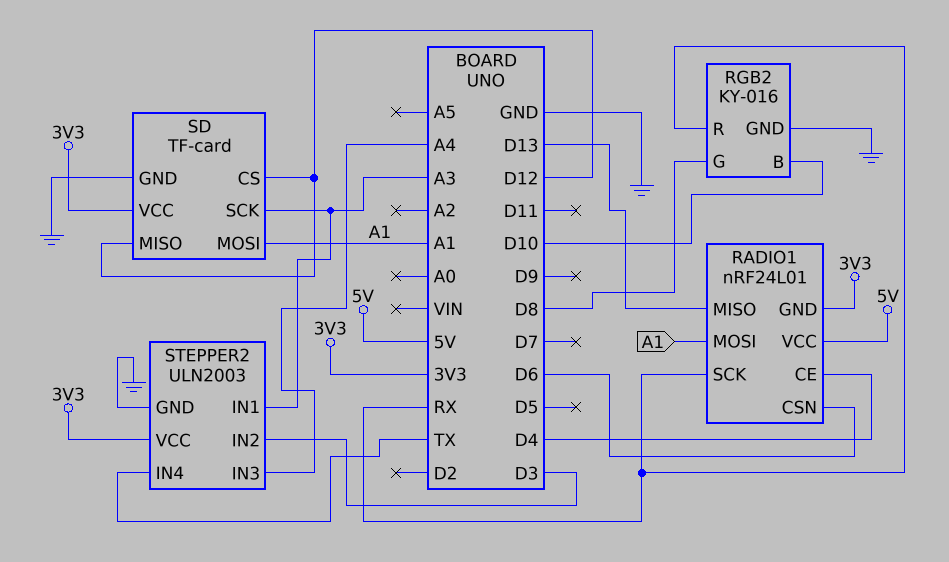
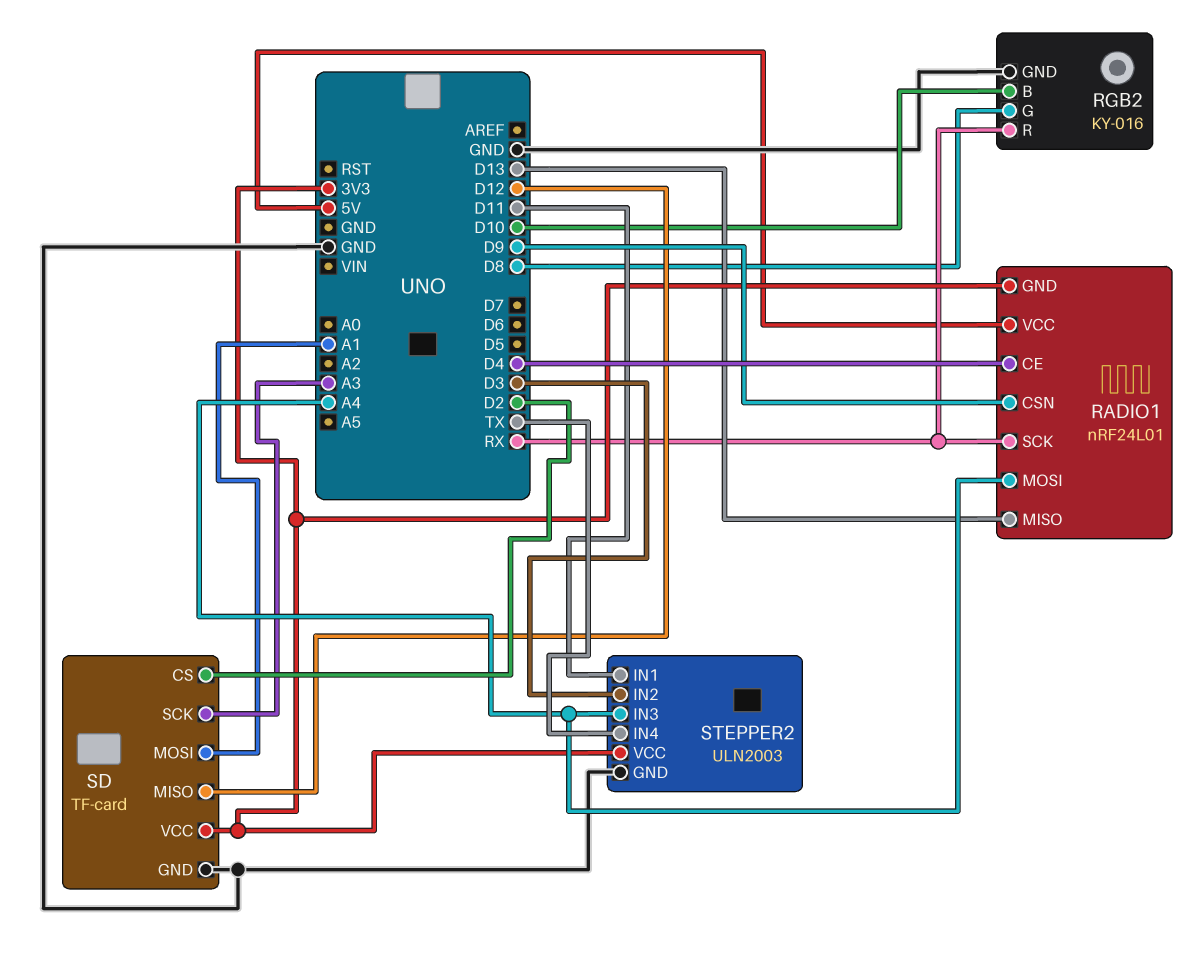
RADIO1 pin CSN: D6 -> D9
RADIO1 pin MOSI: A1 -> A4
SD pin CS: D12 -> D2
STEPPER2 pin IN1: A3 -> D11

